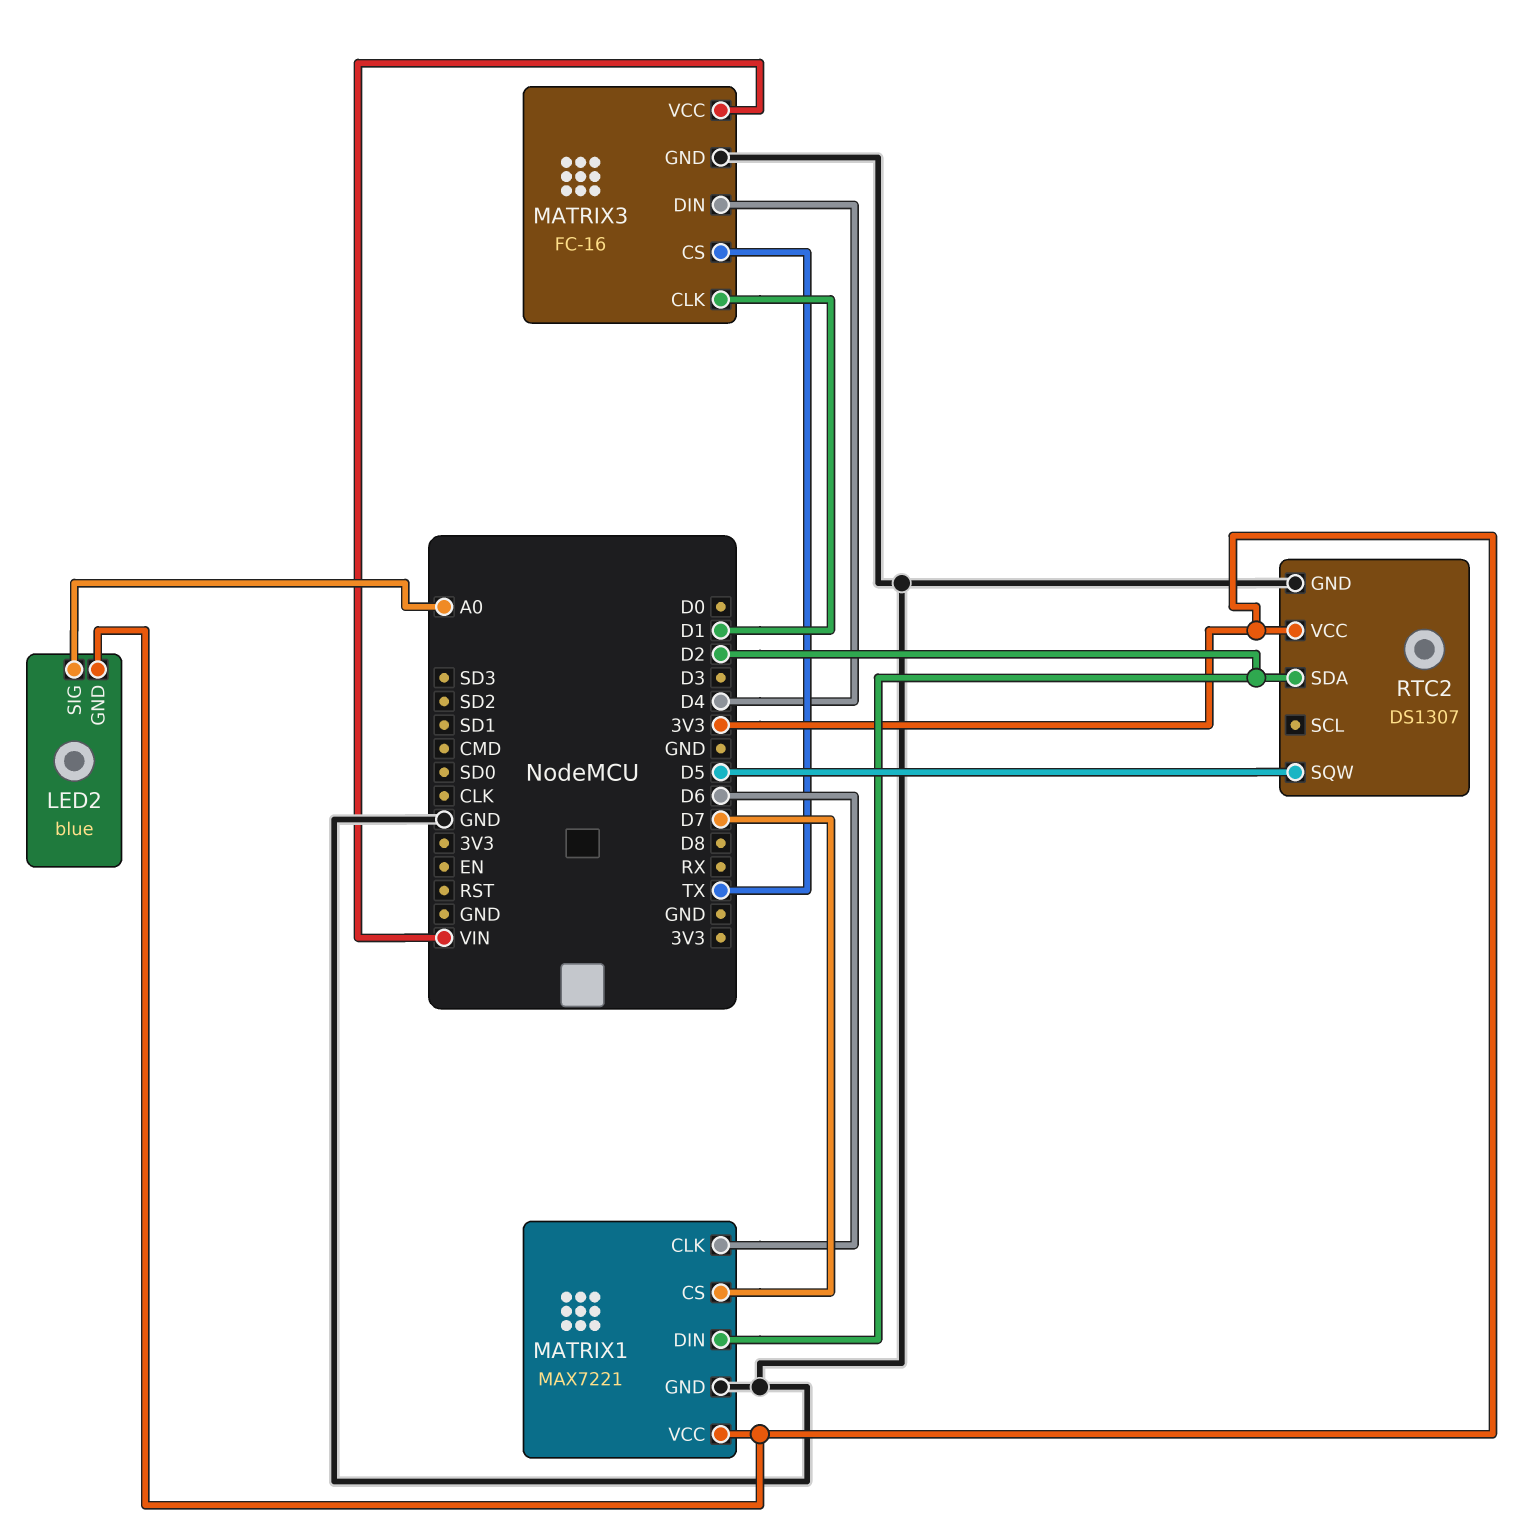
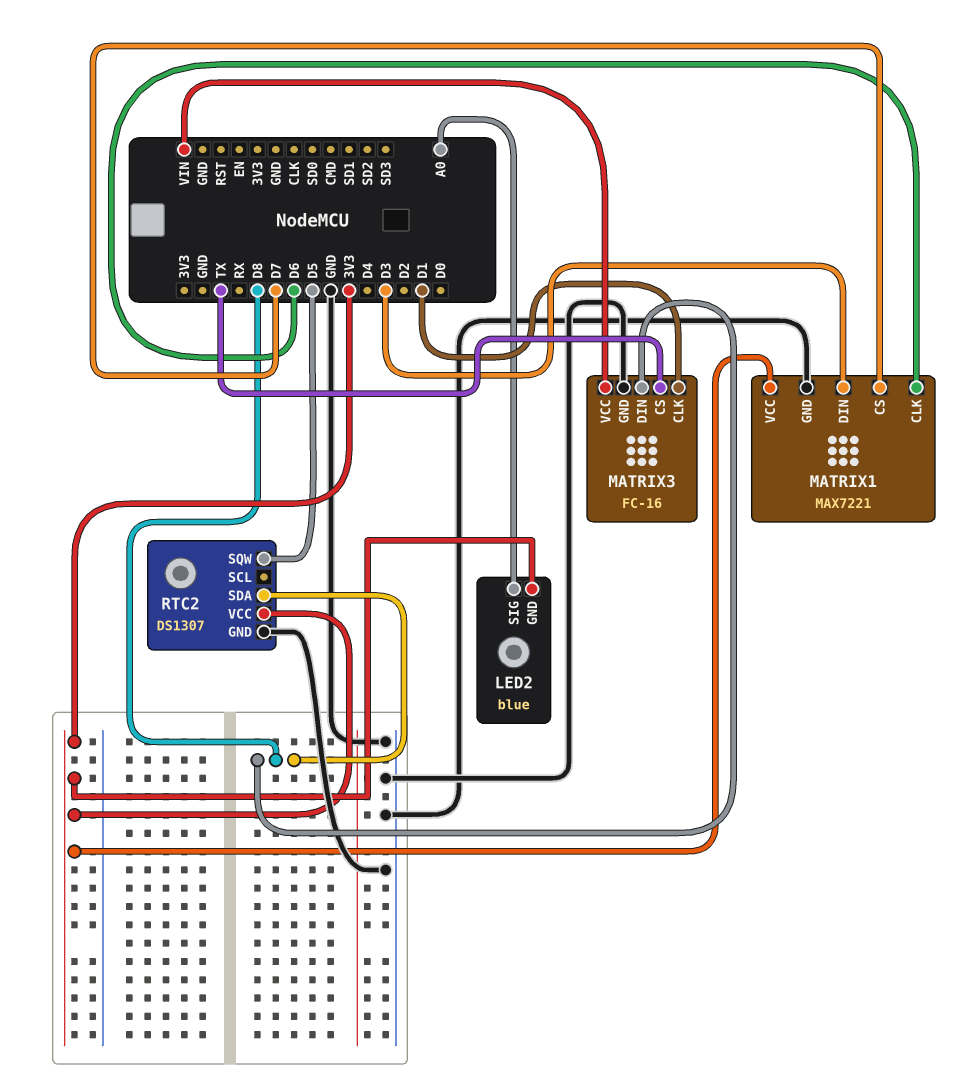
MATRIX1 pin DIN: D2 -> D3
MATRIX3 pin DIN: D4 -> D8
RTC2 pin SDA: D2 -> D8

